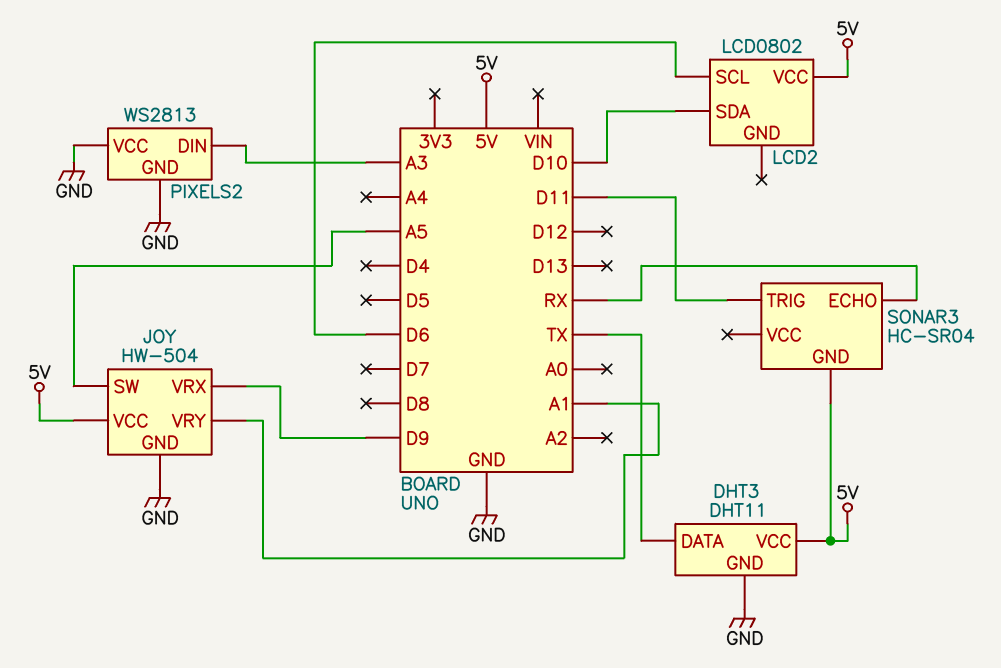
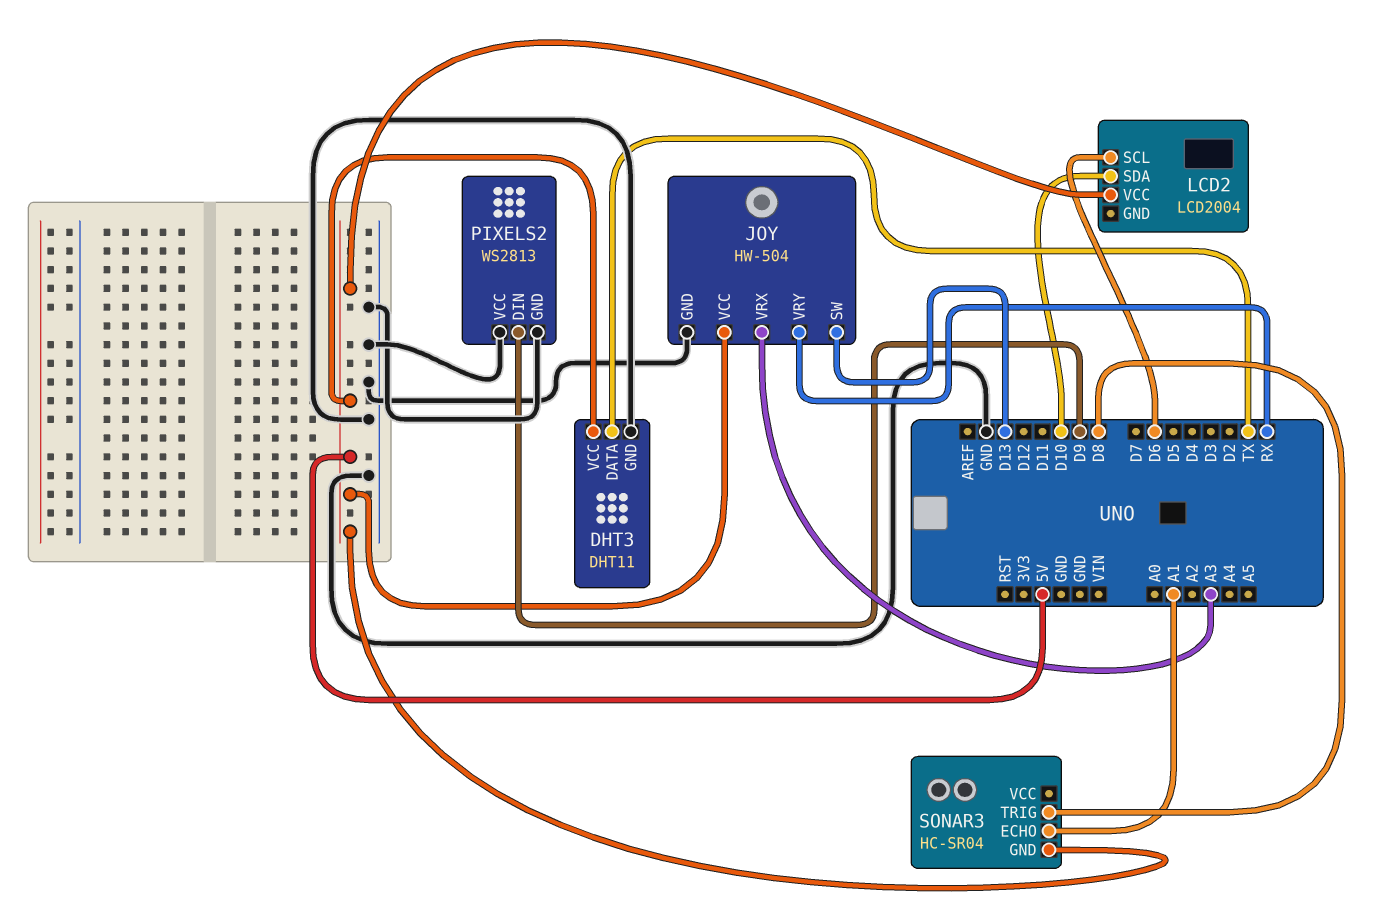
JOY pin SW: A5 -> D13
JOY pin VRX: D9 -> A3
JOY pin VRY: A1 -> RX
LCD2: LCD0802 -> LCD2004
PIXELS2 pin DIN: A3 -> D9
SONAR3 pin ECHO: RX -> A1
SONAR3 pin TRIG: D11 -> D8

